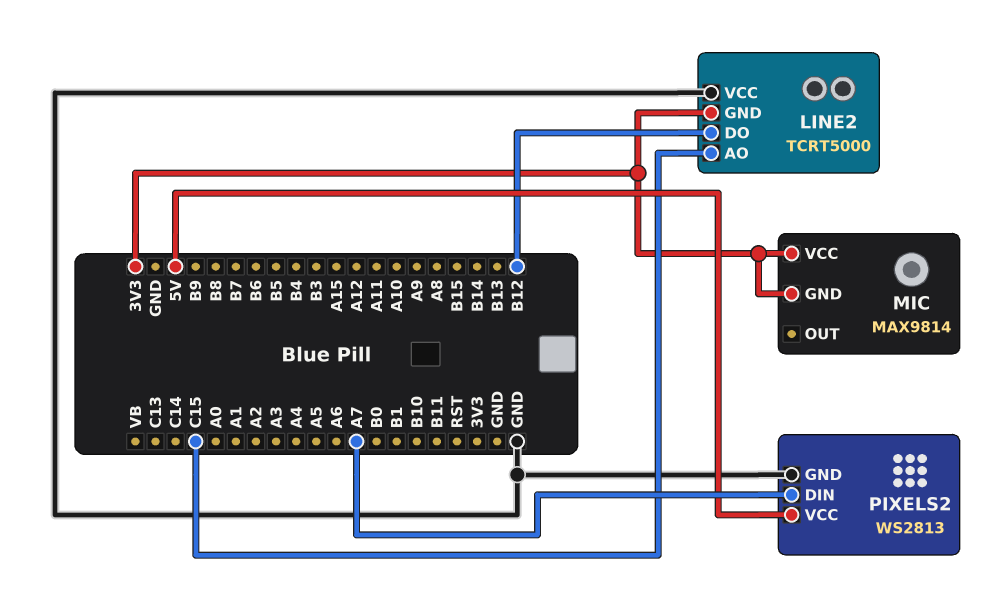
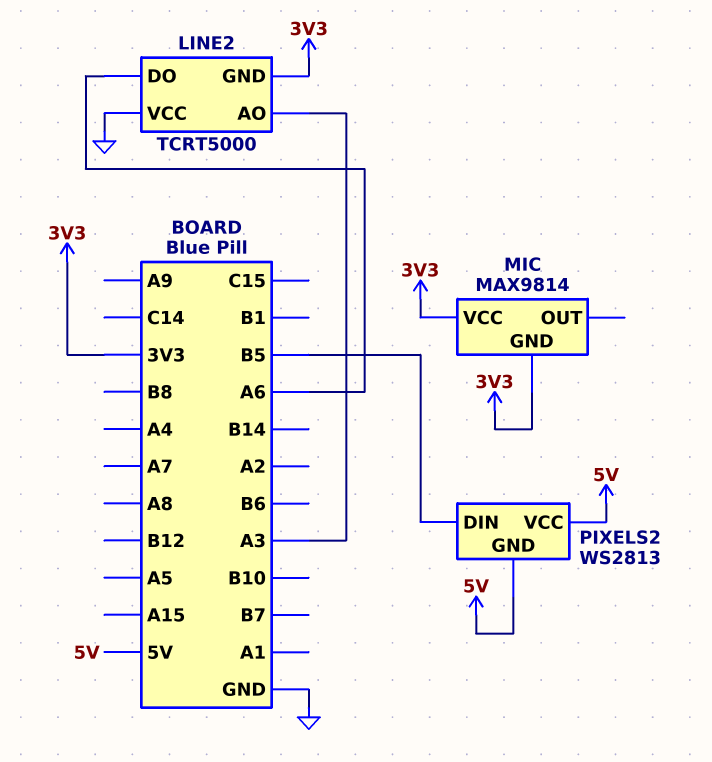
LINE2 pin AO: C15 -> A3
LINE2 pin DO: B12 -> A6
PIXELS2 pin DIN: A7 -> B5
PIXELS2 pin GND: GND -> 5V

